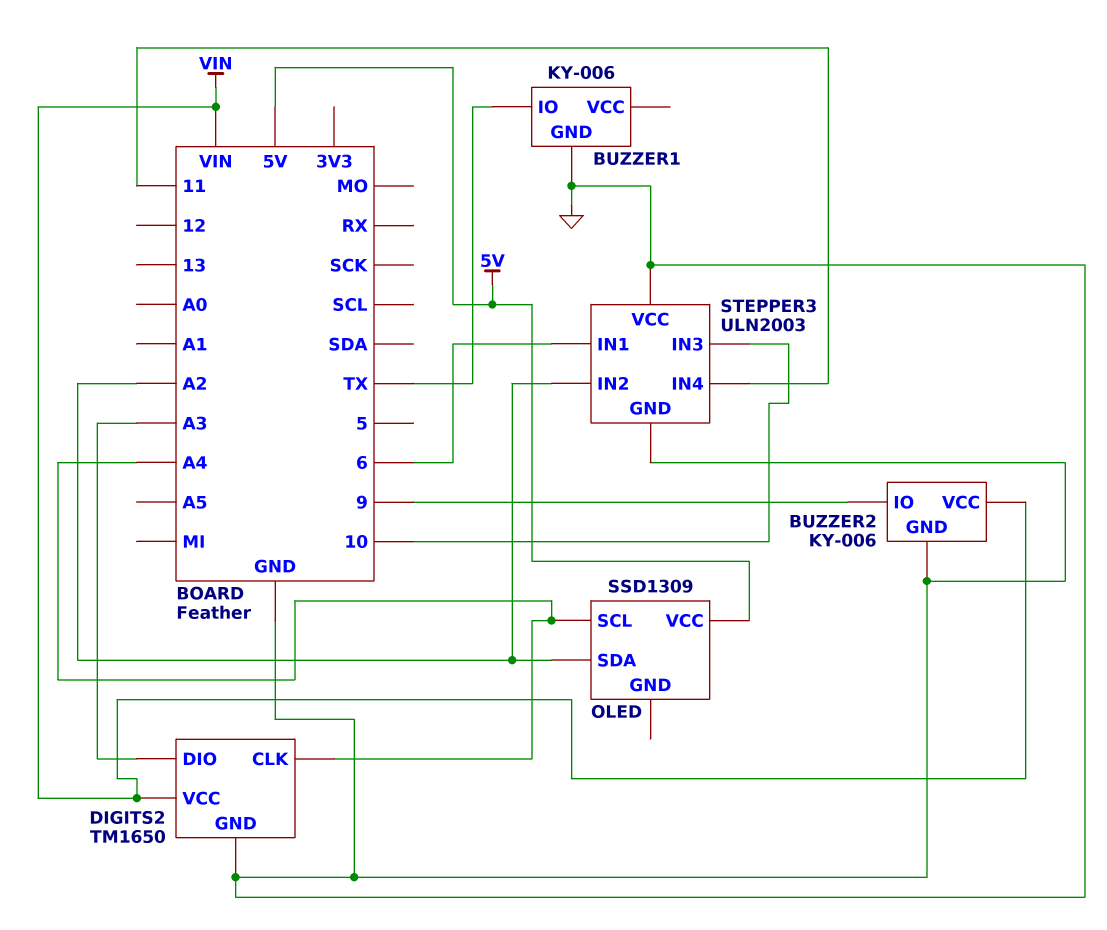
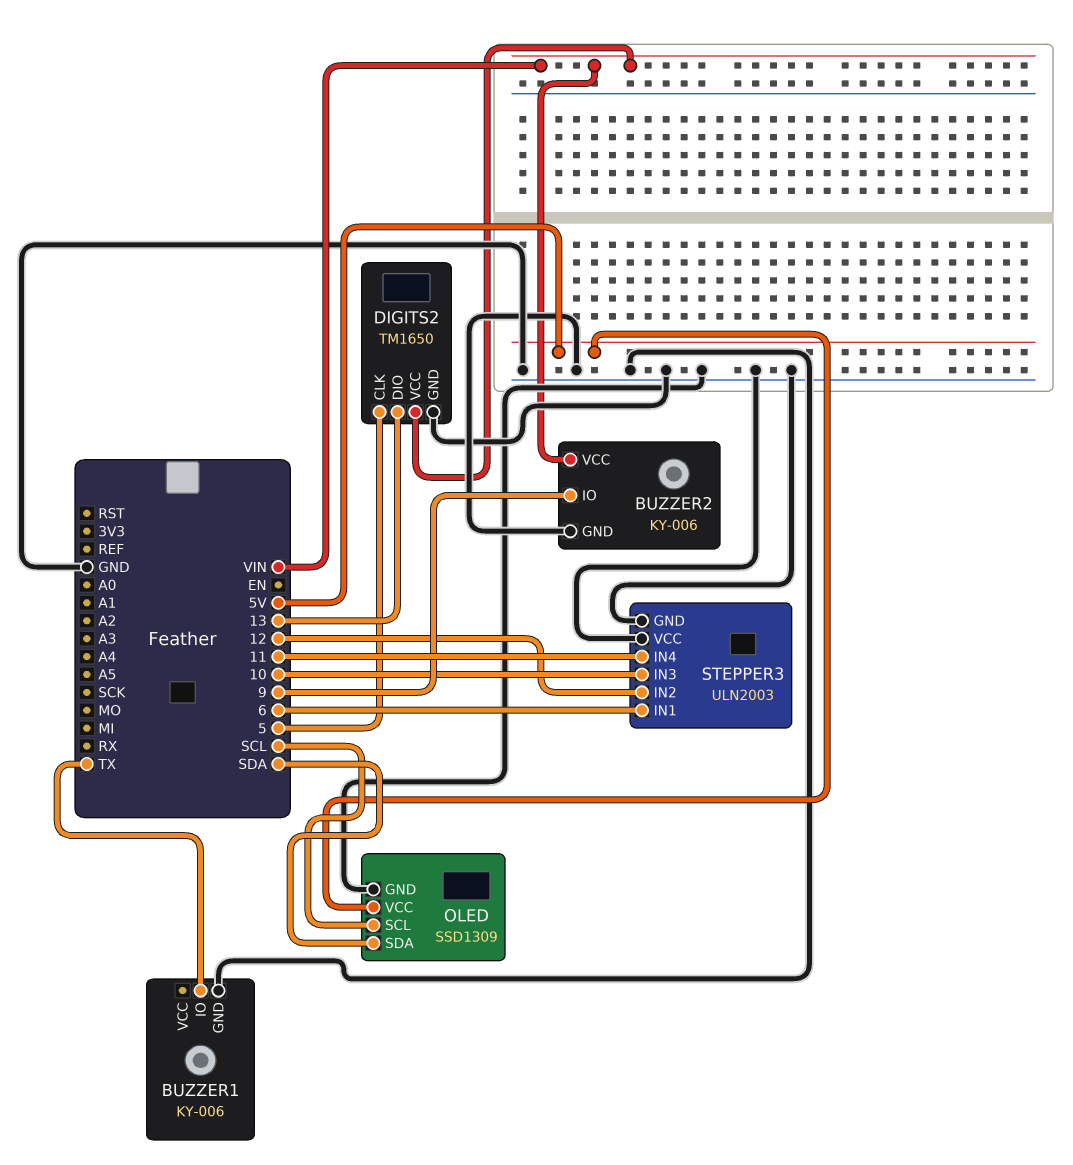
DIGITS2 pin CLK: A4 -> 5
DIGITS2 pin DIO: A3 -> 13
OLED pin GND: none -> GND
OLED pin SCL: A4 -> SCL
OLED pin SDA: A2 -> SDA
STEPPER3 pin IN2: A2 -> 12

